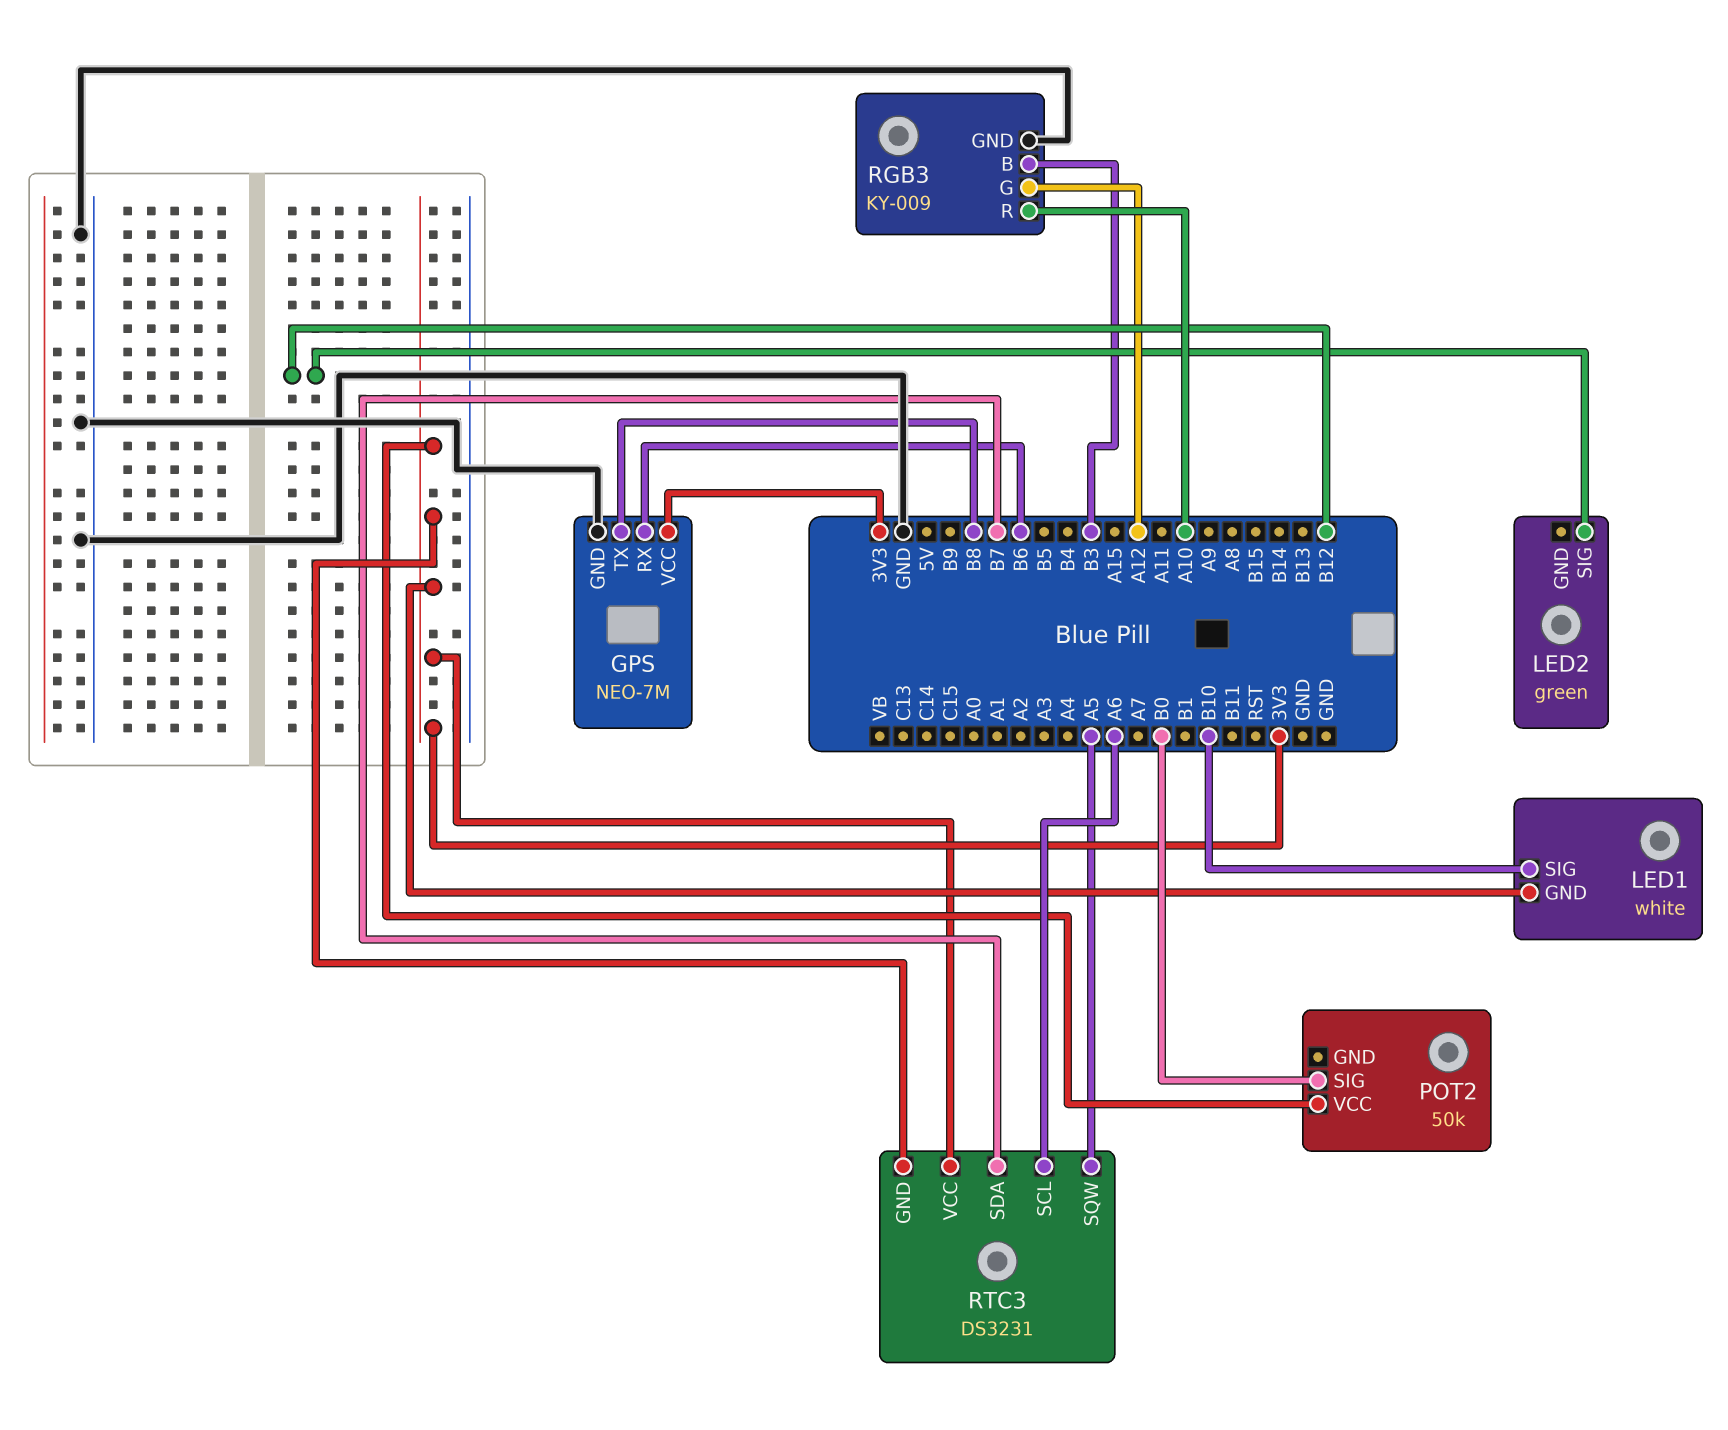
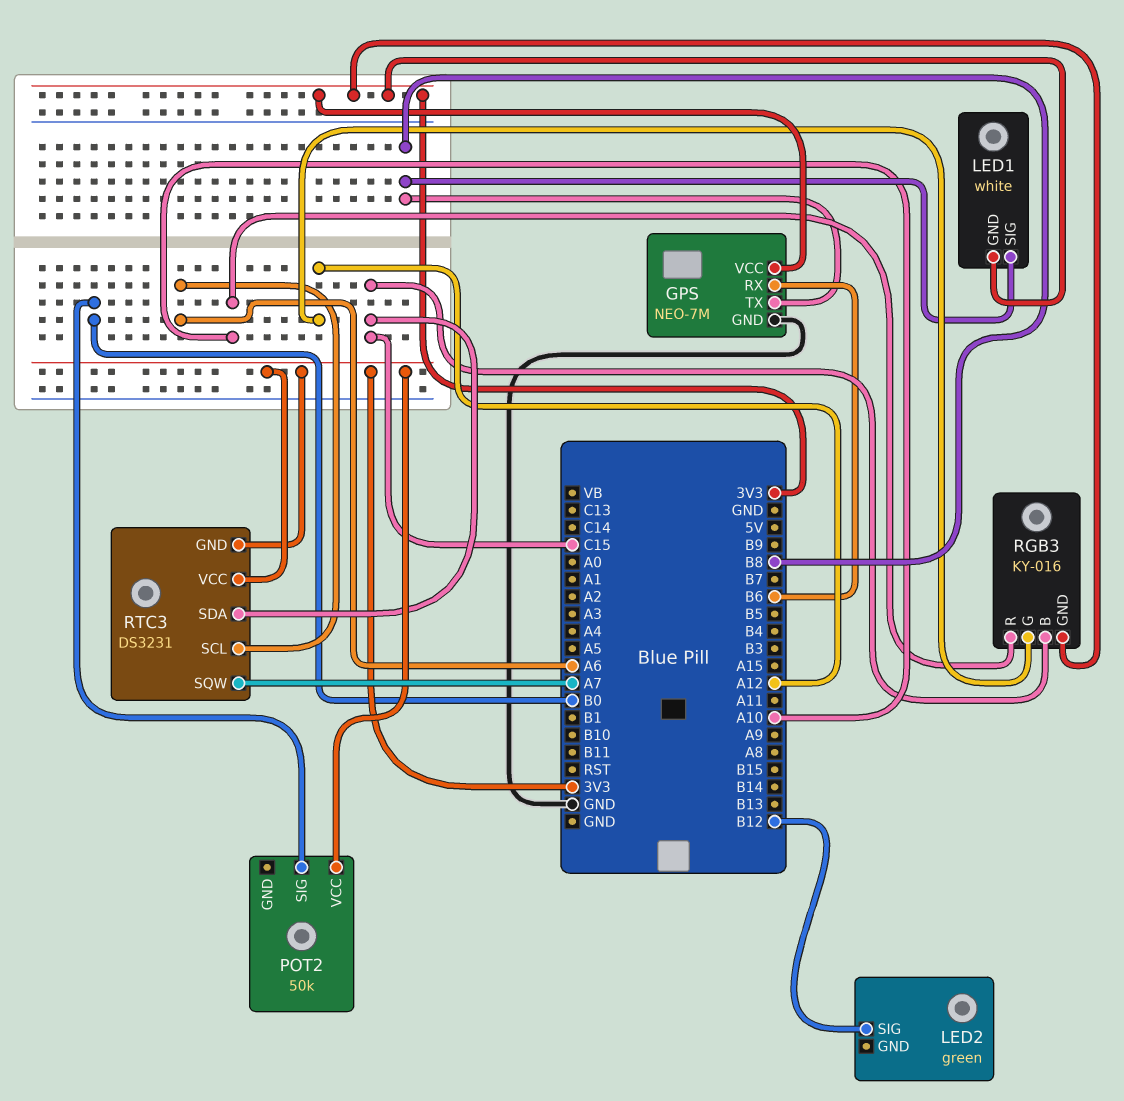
LED1 pin SIG: B10 -> B8
RGB3: KY-009 -> KY-016
RGB3 pin B: B3 -> C15
RGB3 pin GND: GND -> 3V3
RTC3 pin SDA: B7 -> C15
RTC3 pin SQW: A5 -> A7

